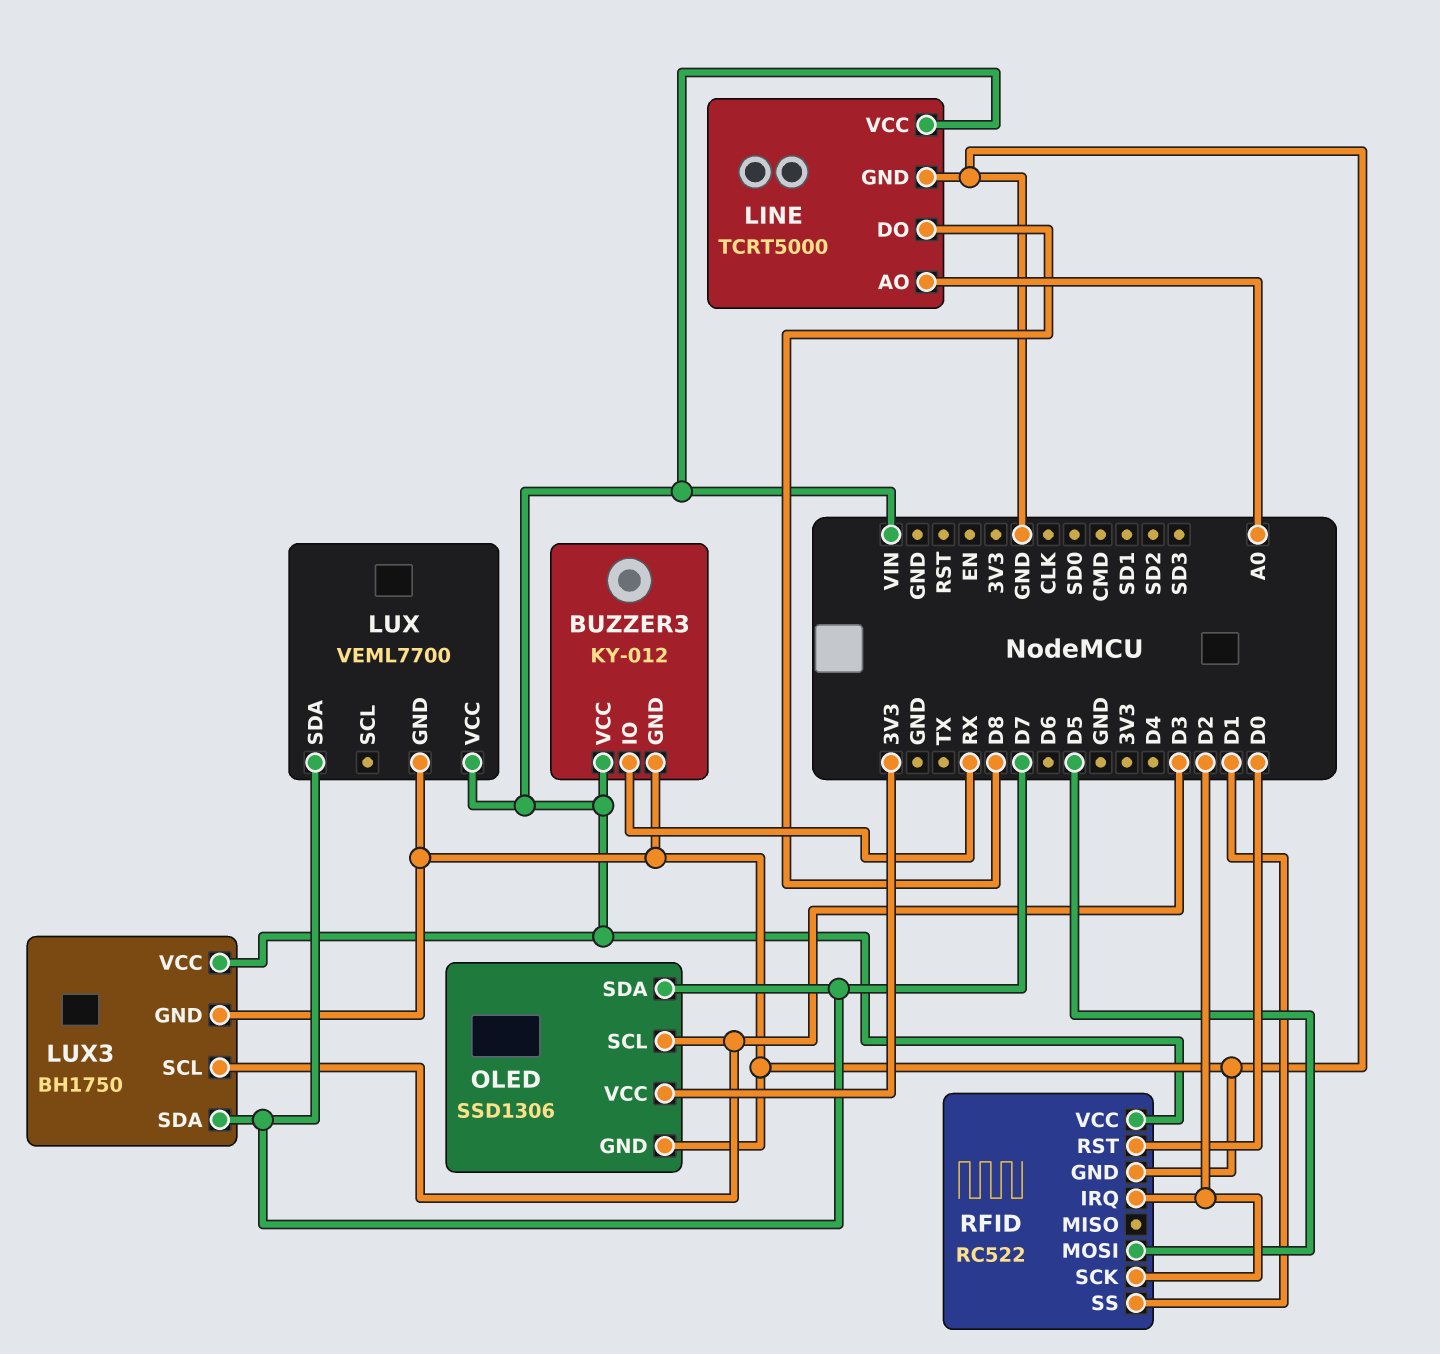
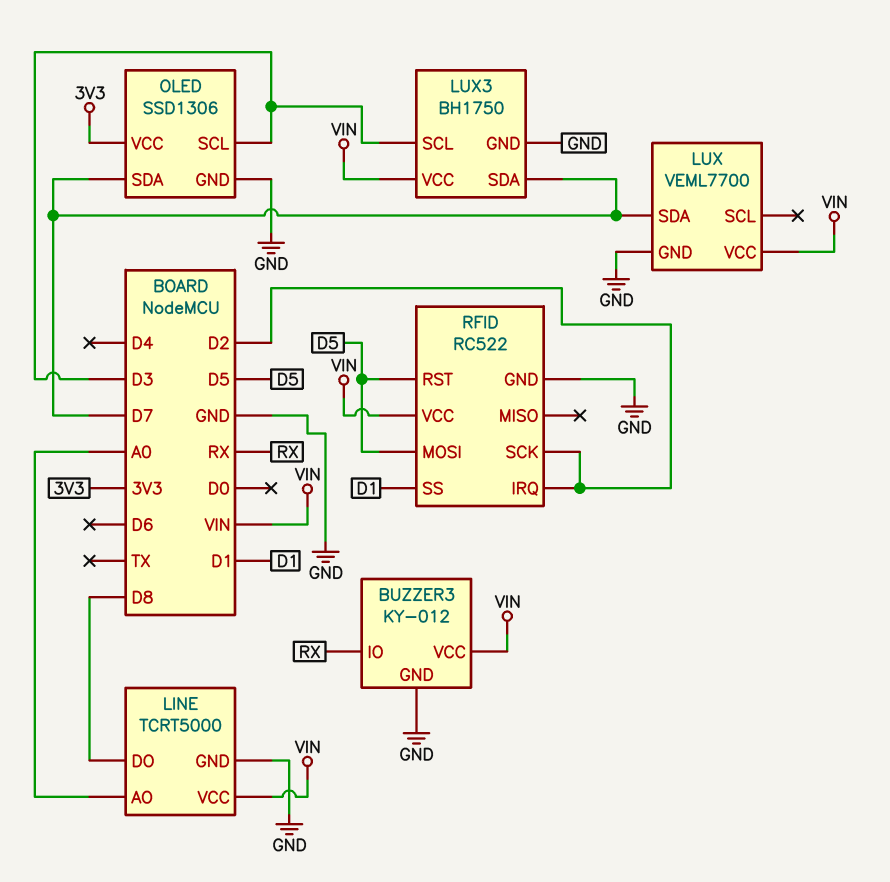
RFID pin RST: D0 -> D5

